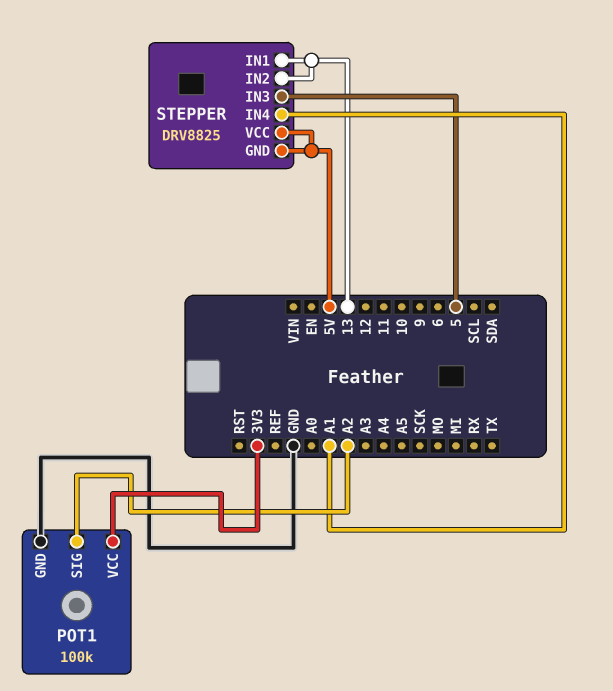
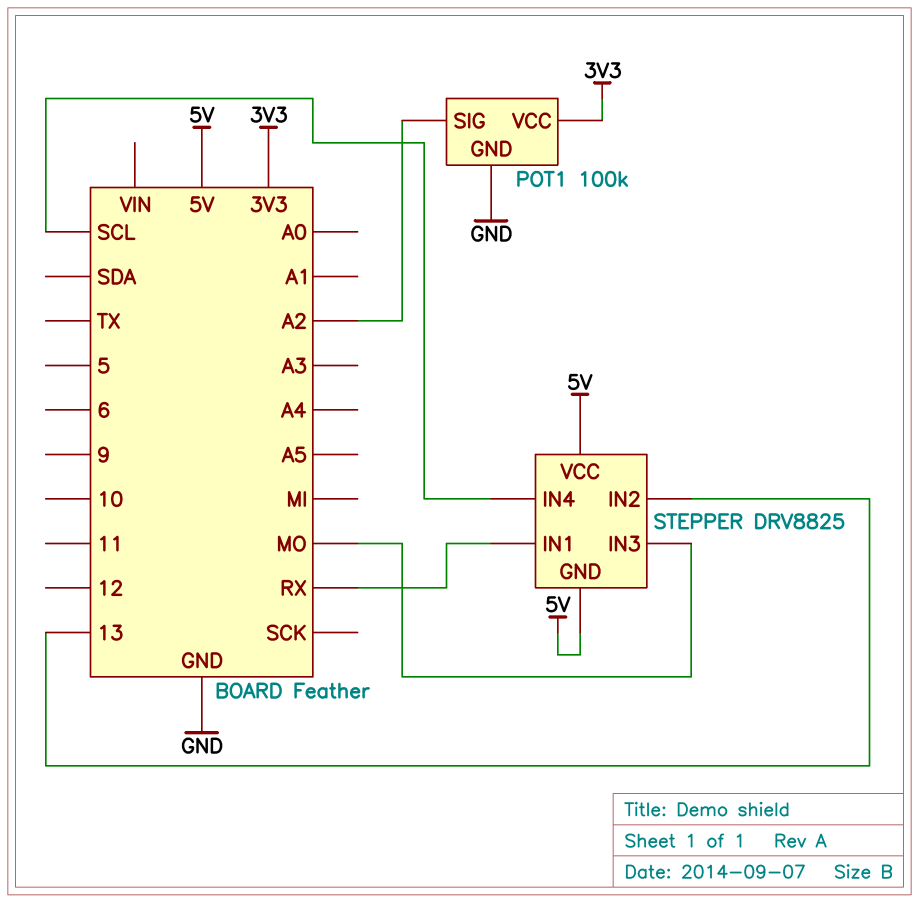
STEPPER pin IN1: 13 -> RX
STEPPER pin IN3: 5 -> MO
STEPPER pin IN4: A1 -> SCL

